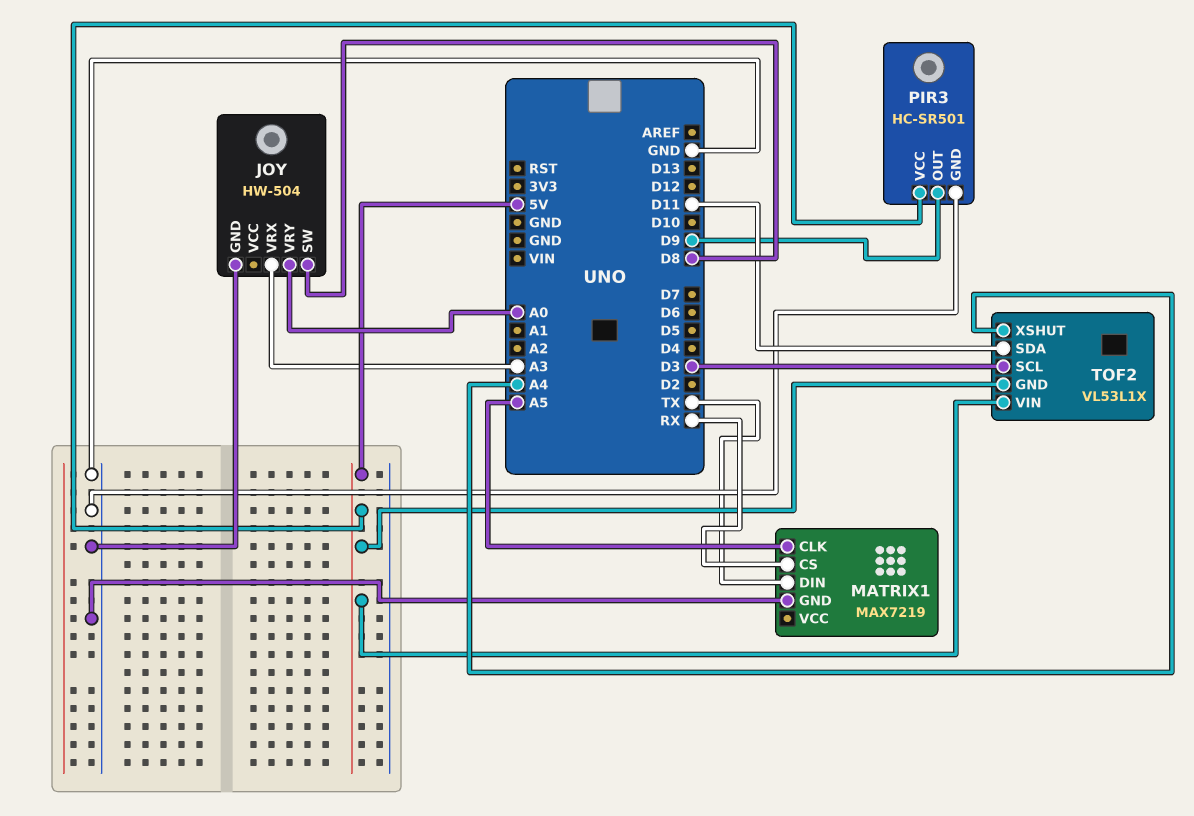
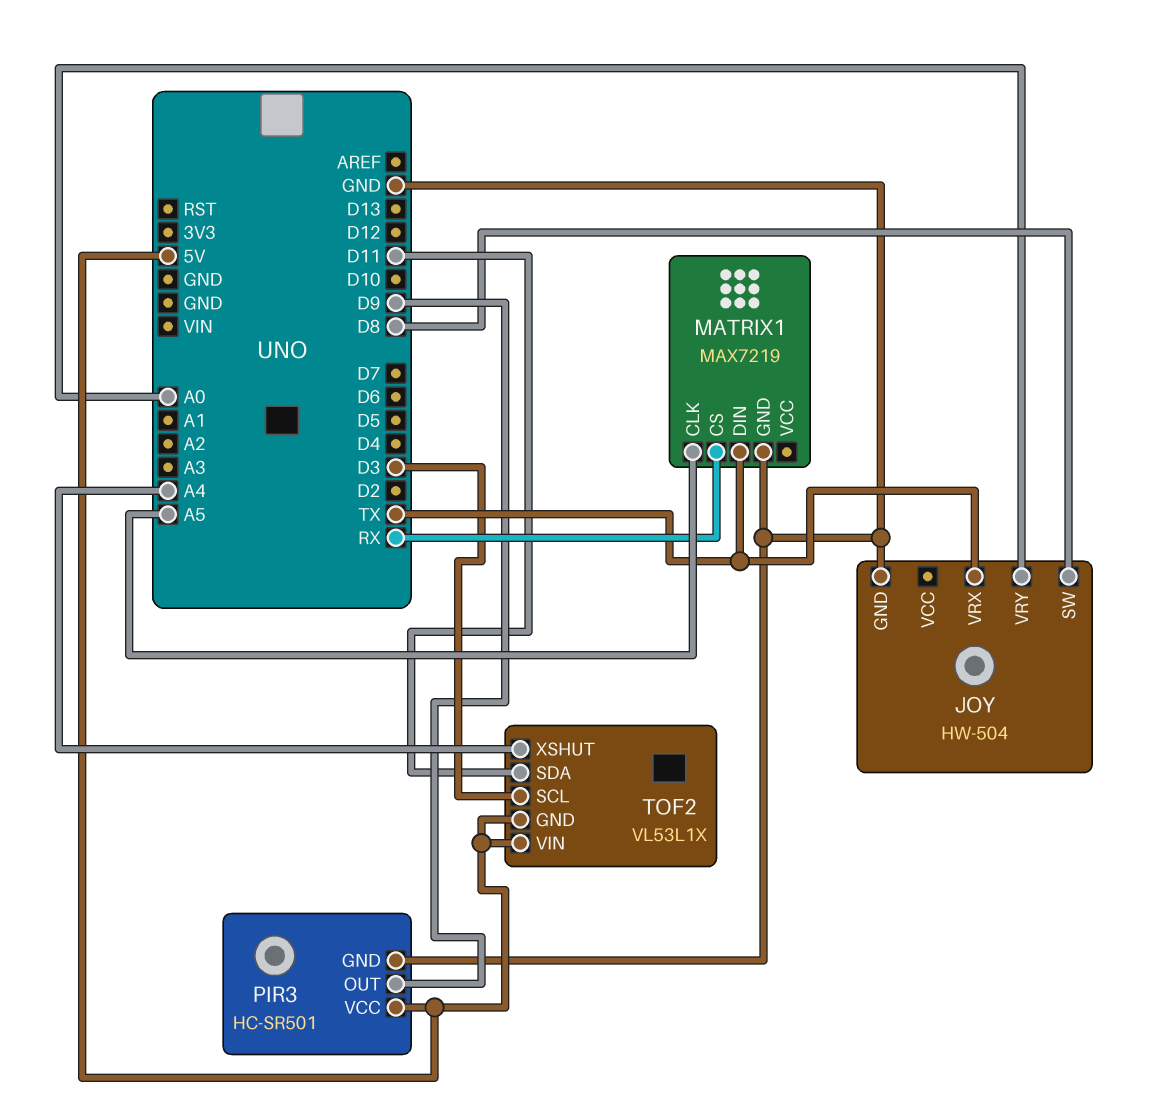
JOY pin VRX: A3 -> TX

